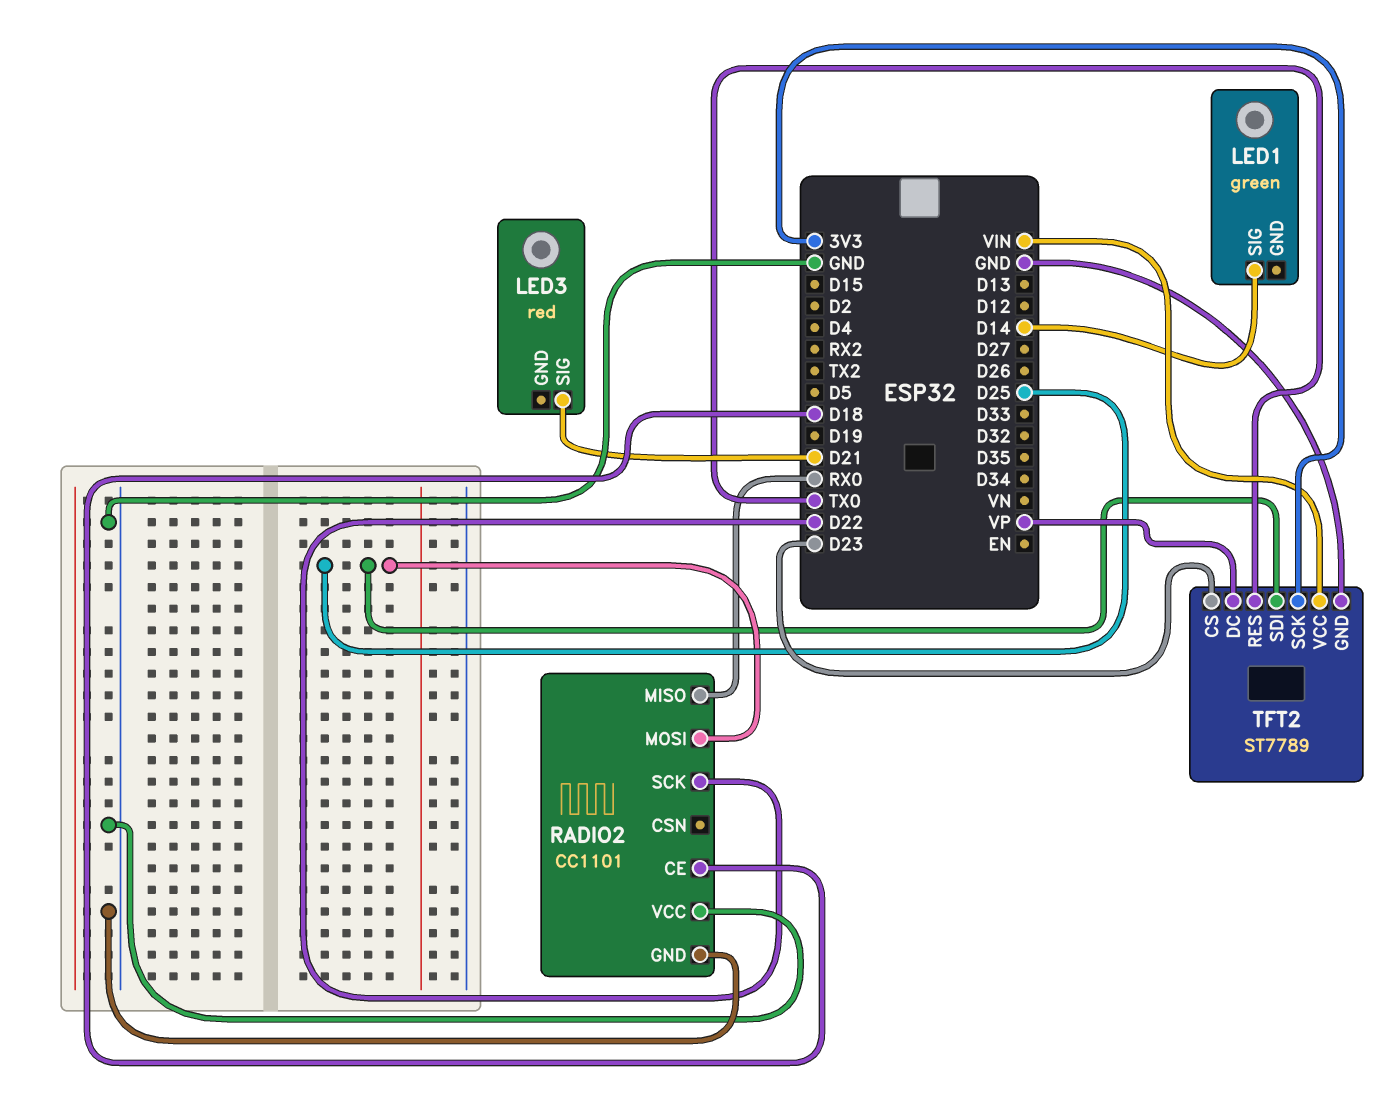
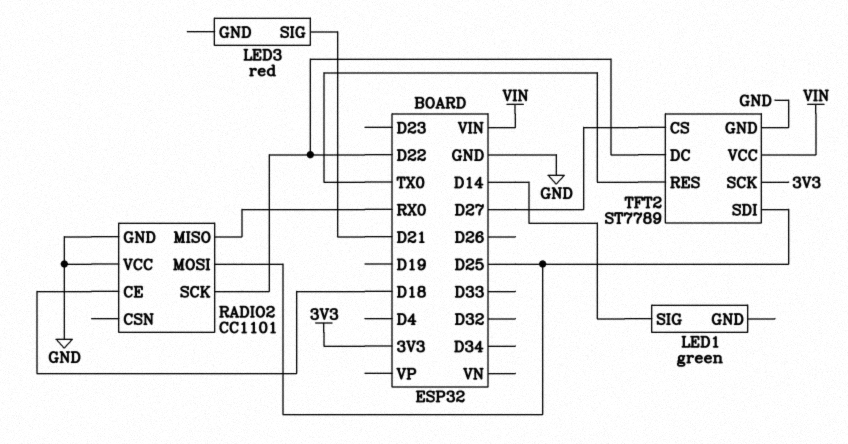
TFT2 pin CS: D23 -> D27
TFT2 pin DC: VP -> D22

